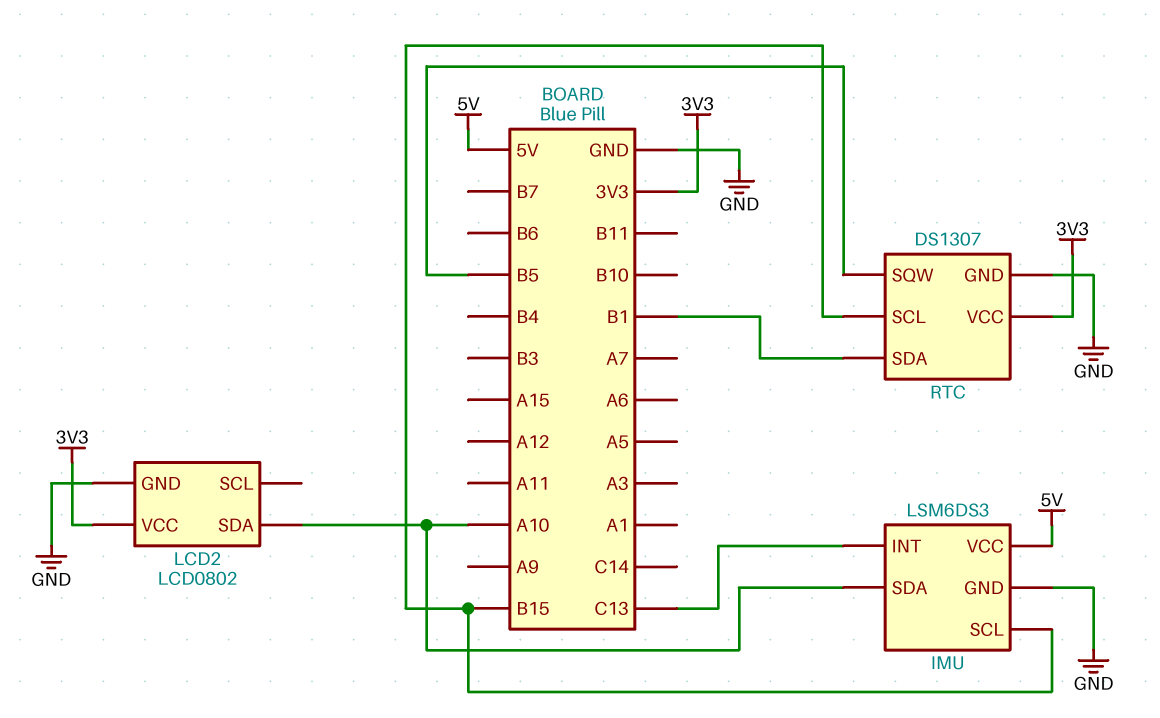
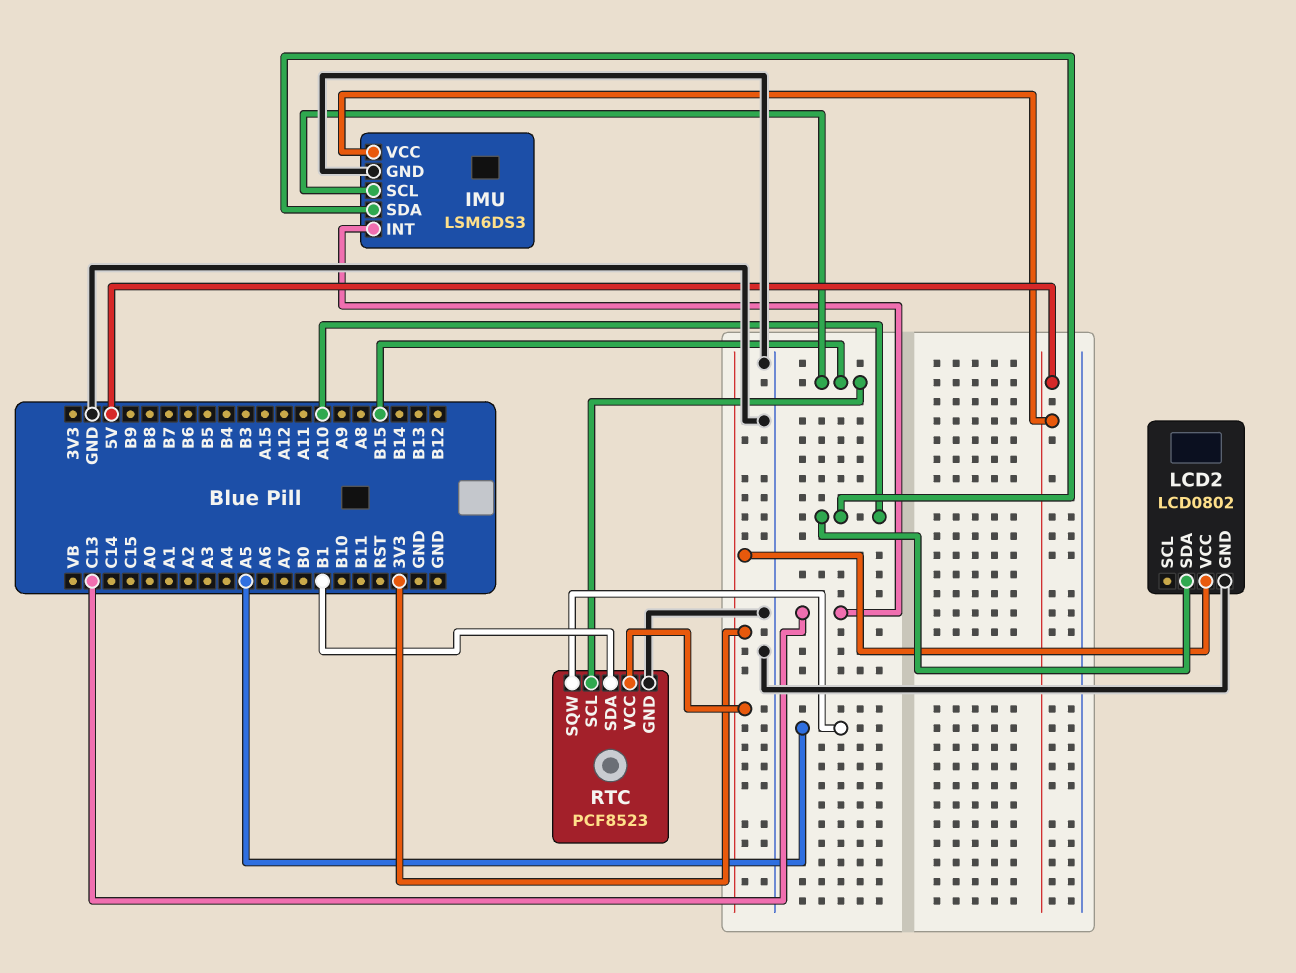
RTC: DS1307 -> PCF8523
RTC pin SQW: B5 -> A5

